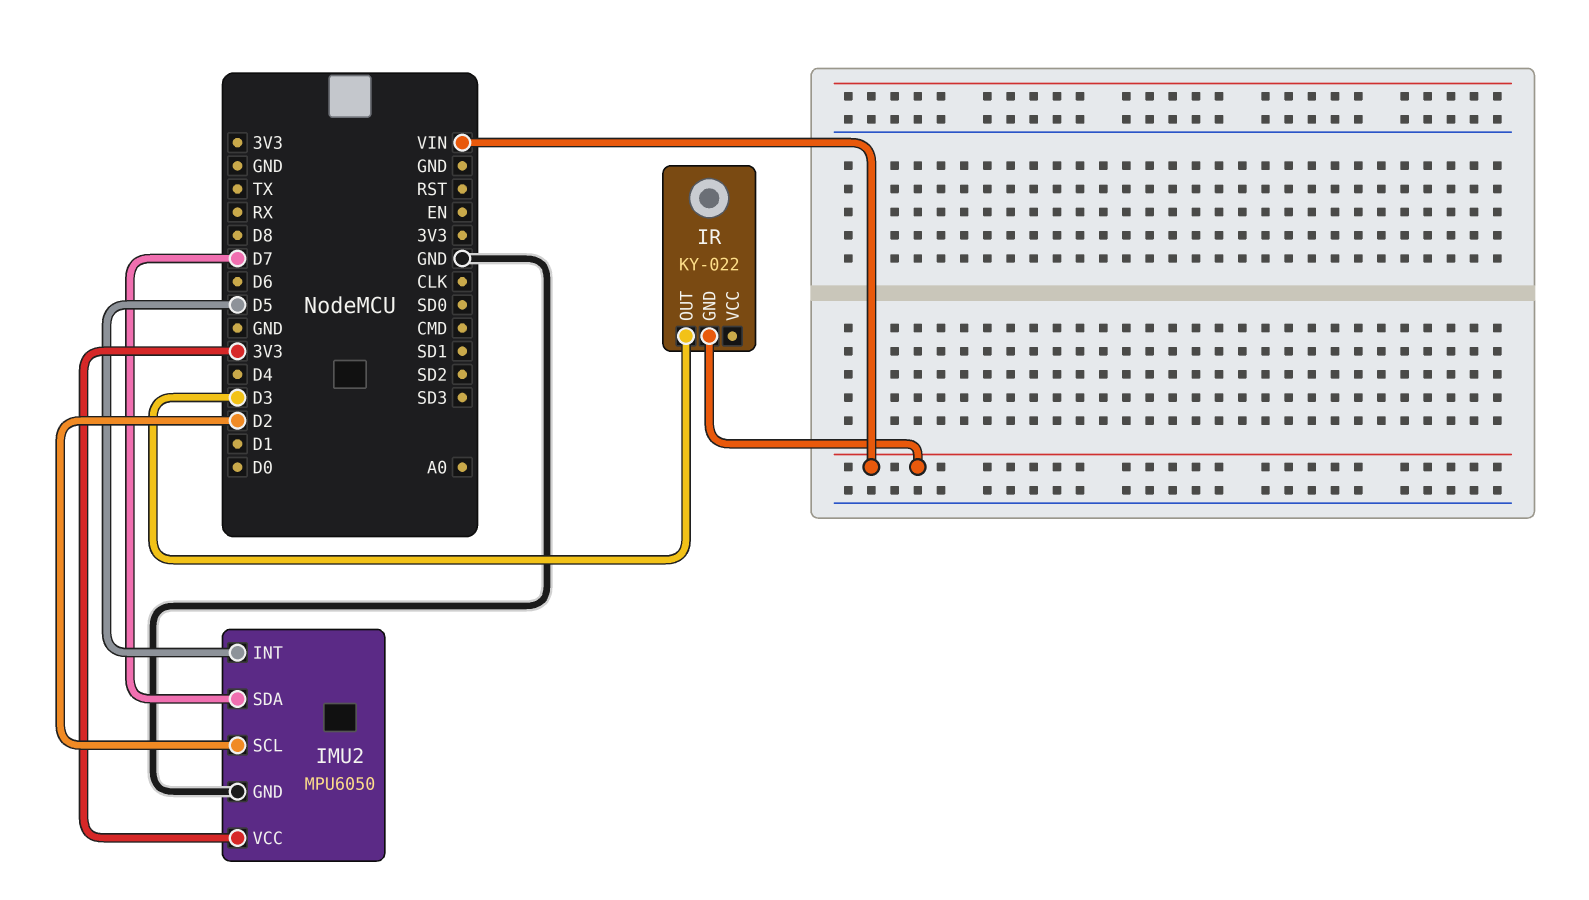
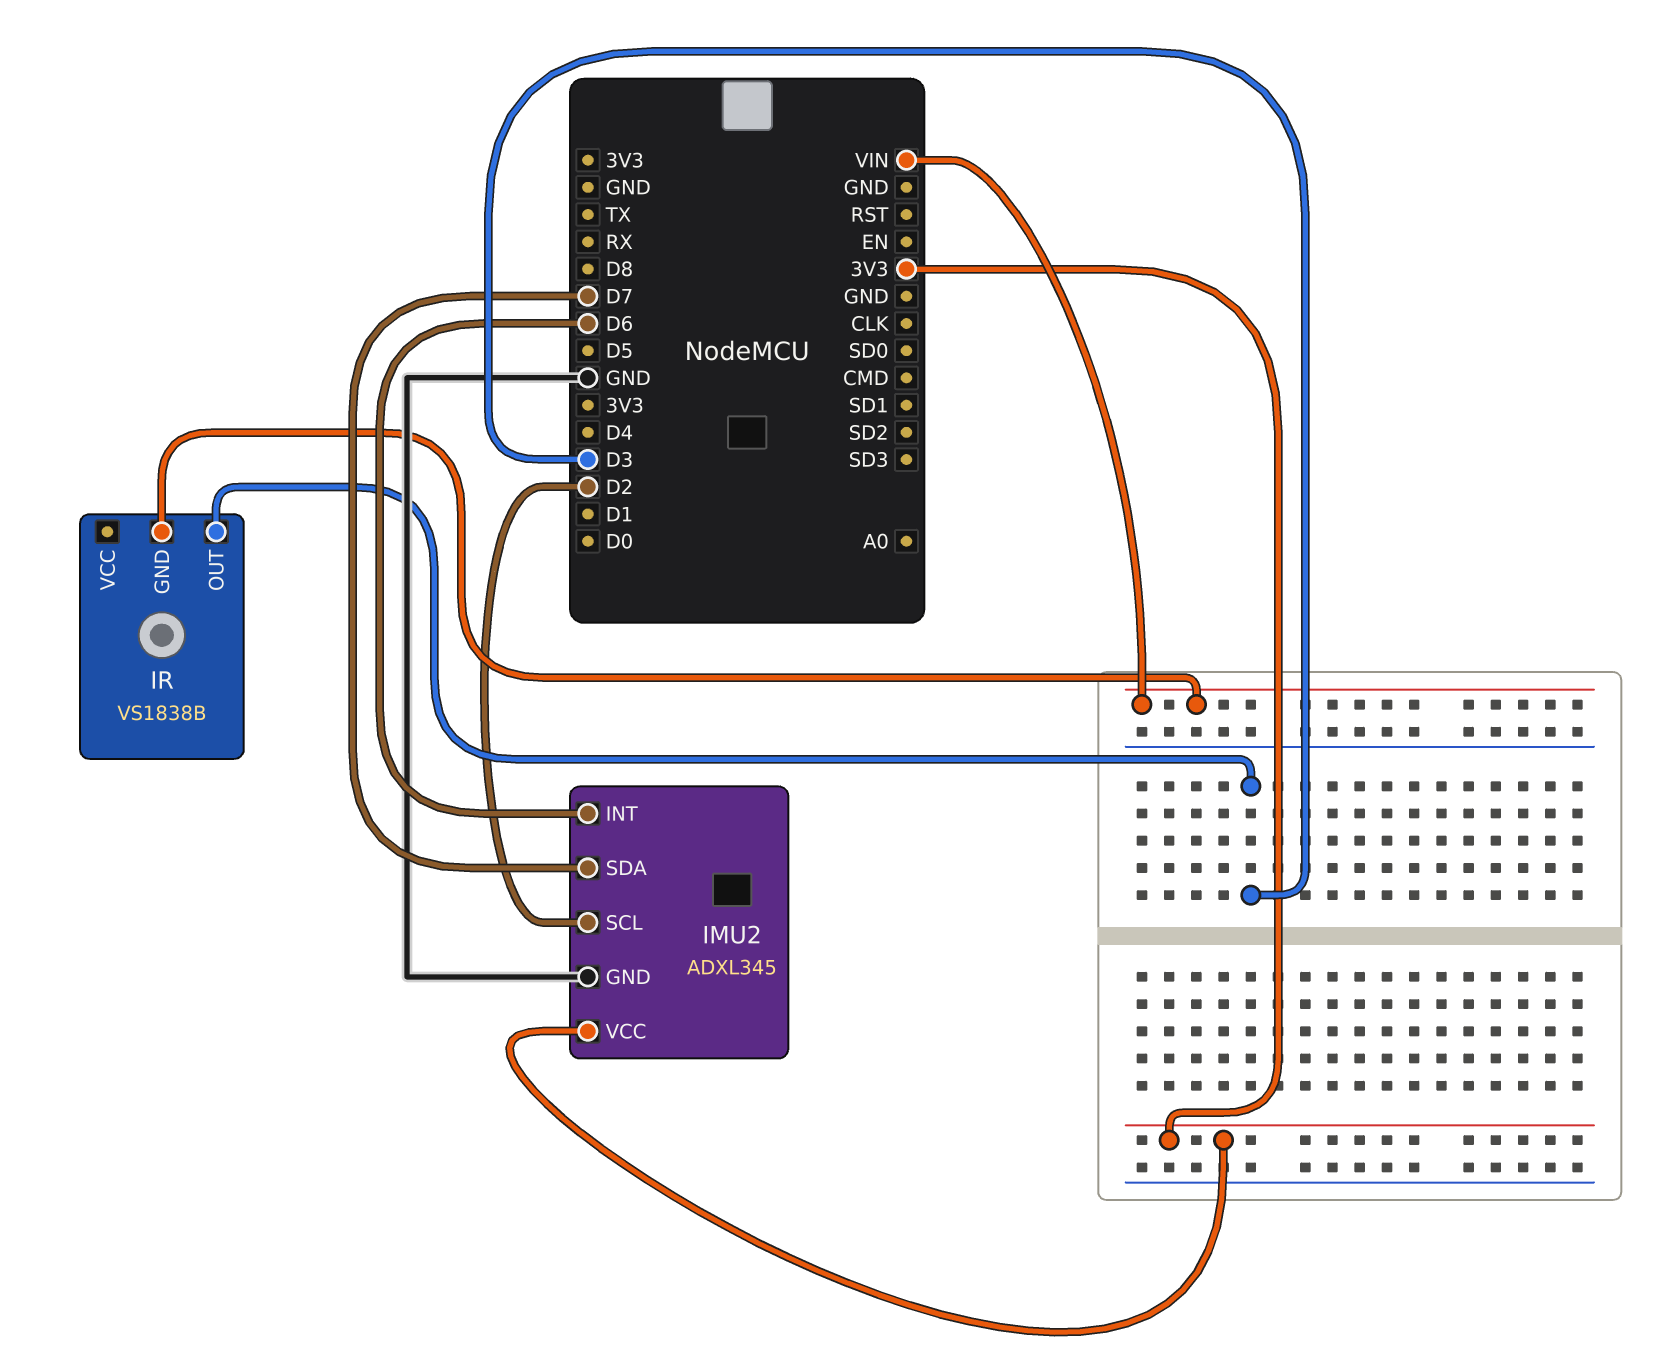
IMU2: MPU6050 -> ADXL345
IMU2 pin INT: D5 -> D6
IR: KY-022 -> VS1838B

